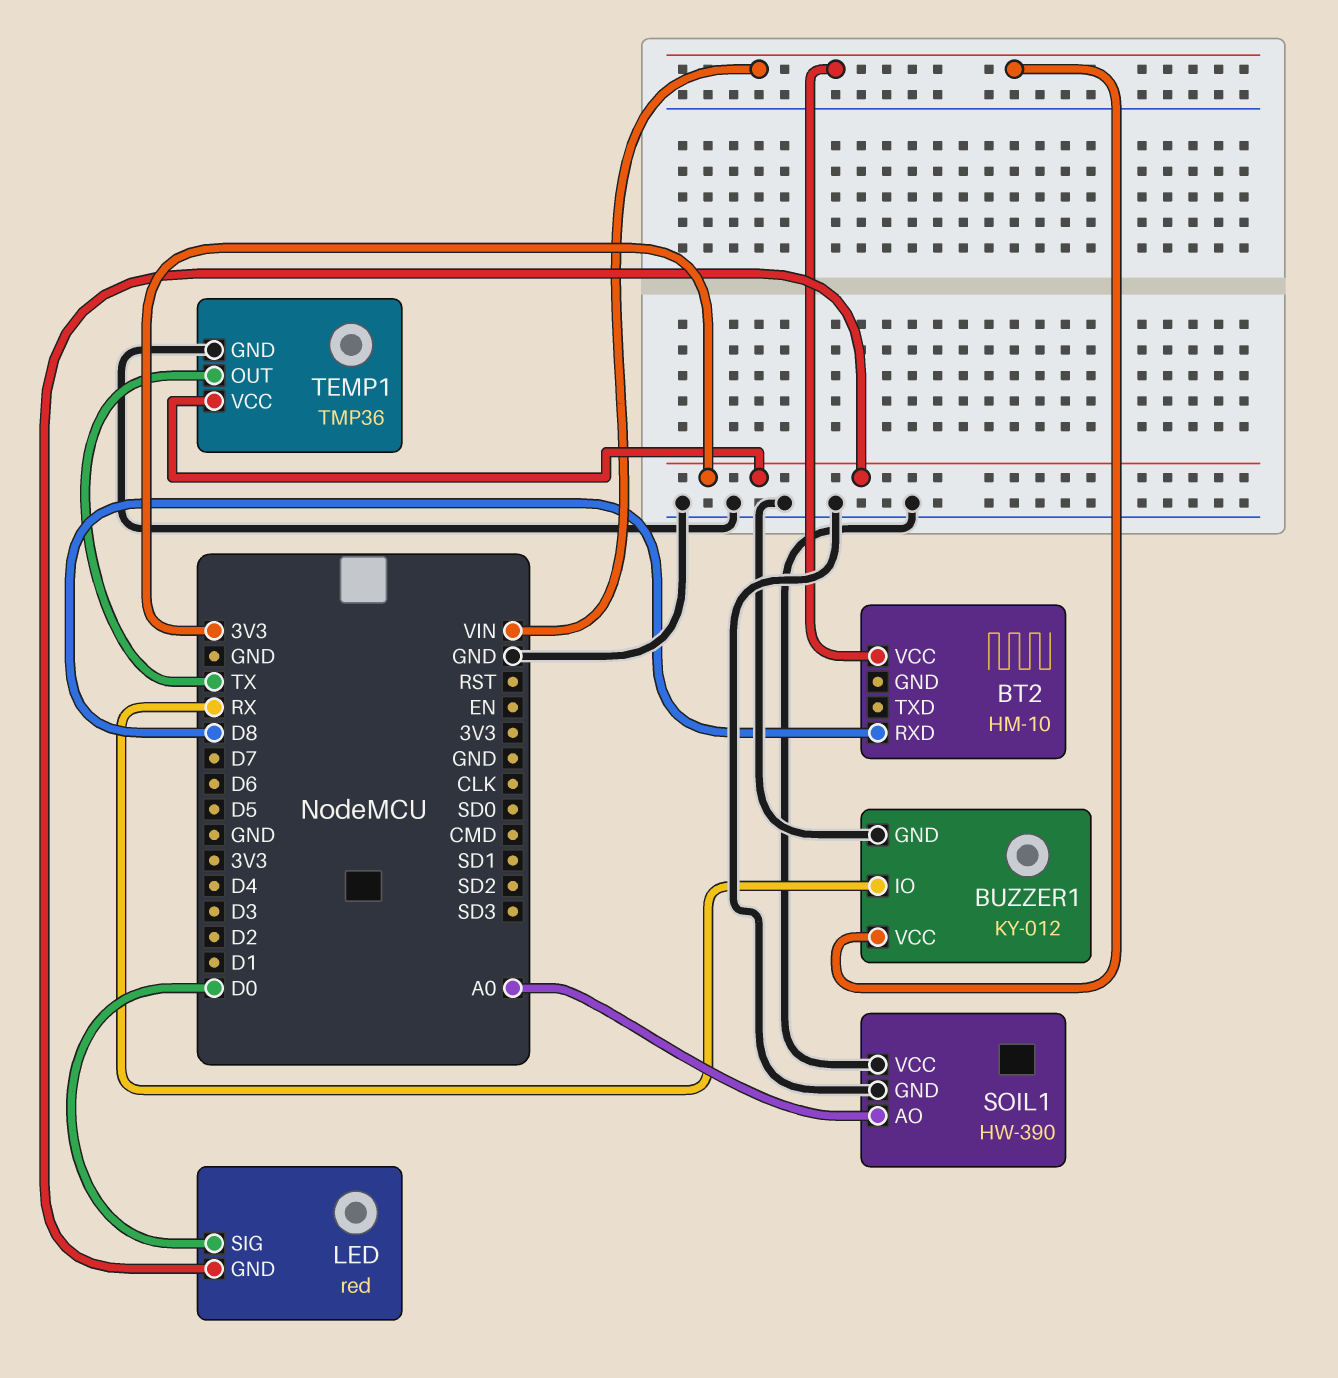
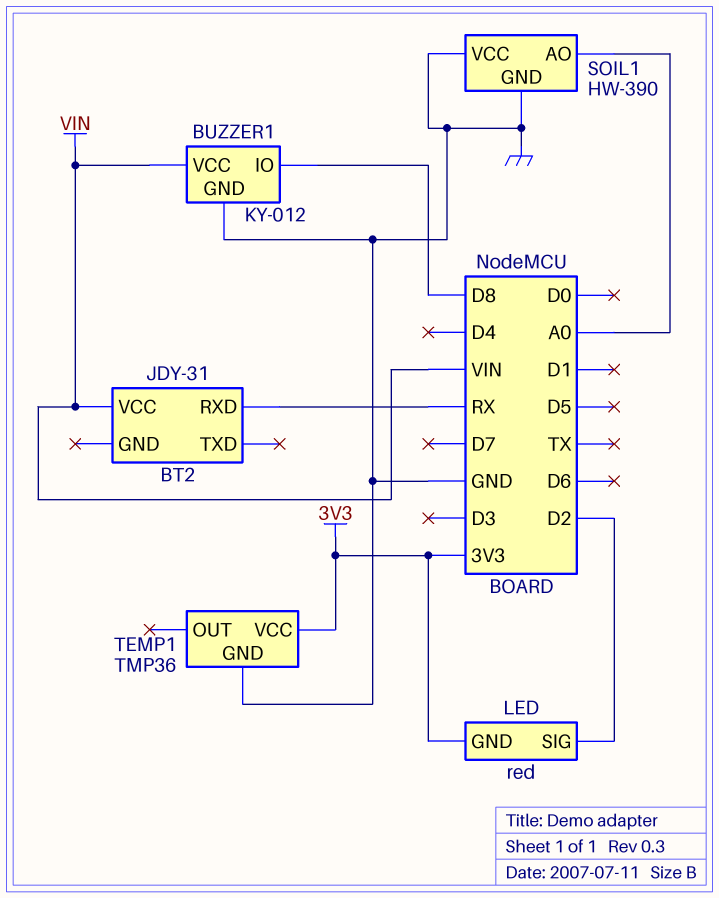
BT2: HM-10 -> JDY-31
BT2 pin RXD: D8 -> RX
BUZZER1 pin IO: RX -> D8
LED pin SIG: D0 -> D2
TEMP1 pin OUT: TX -> none

